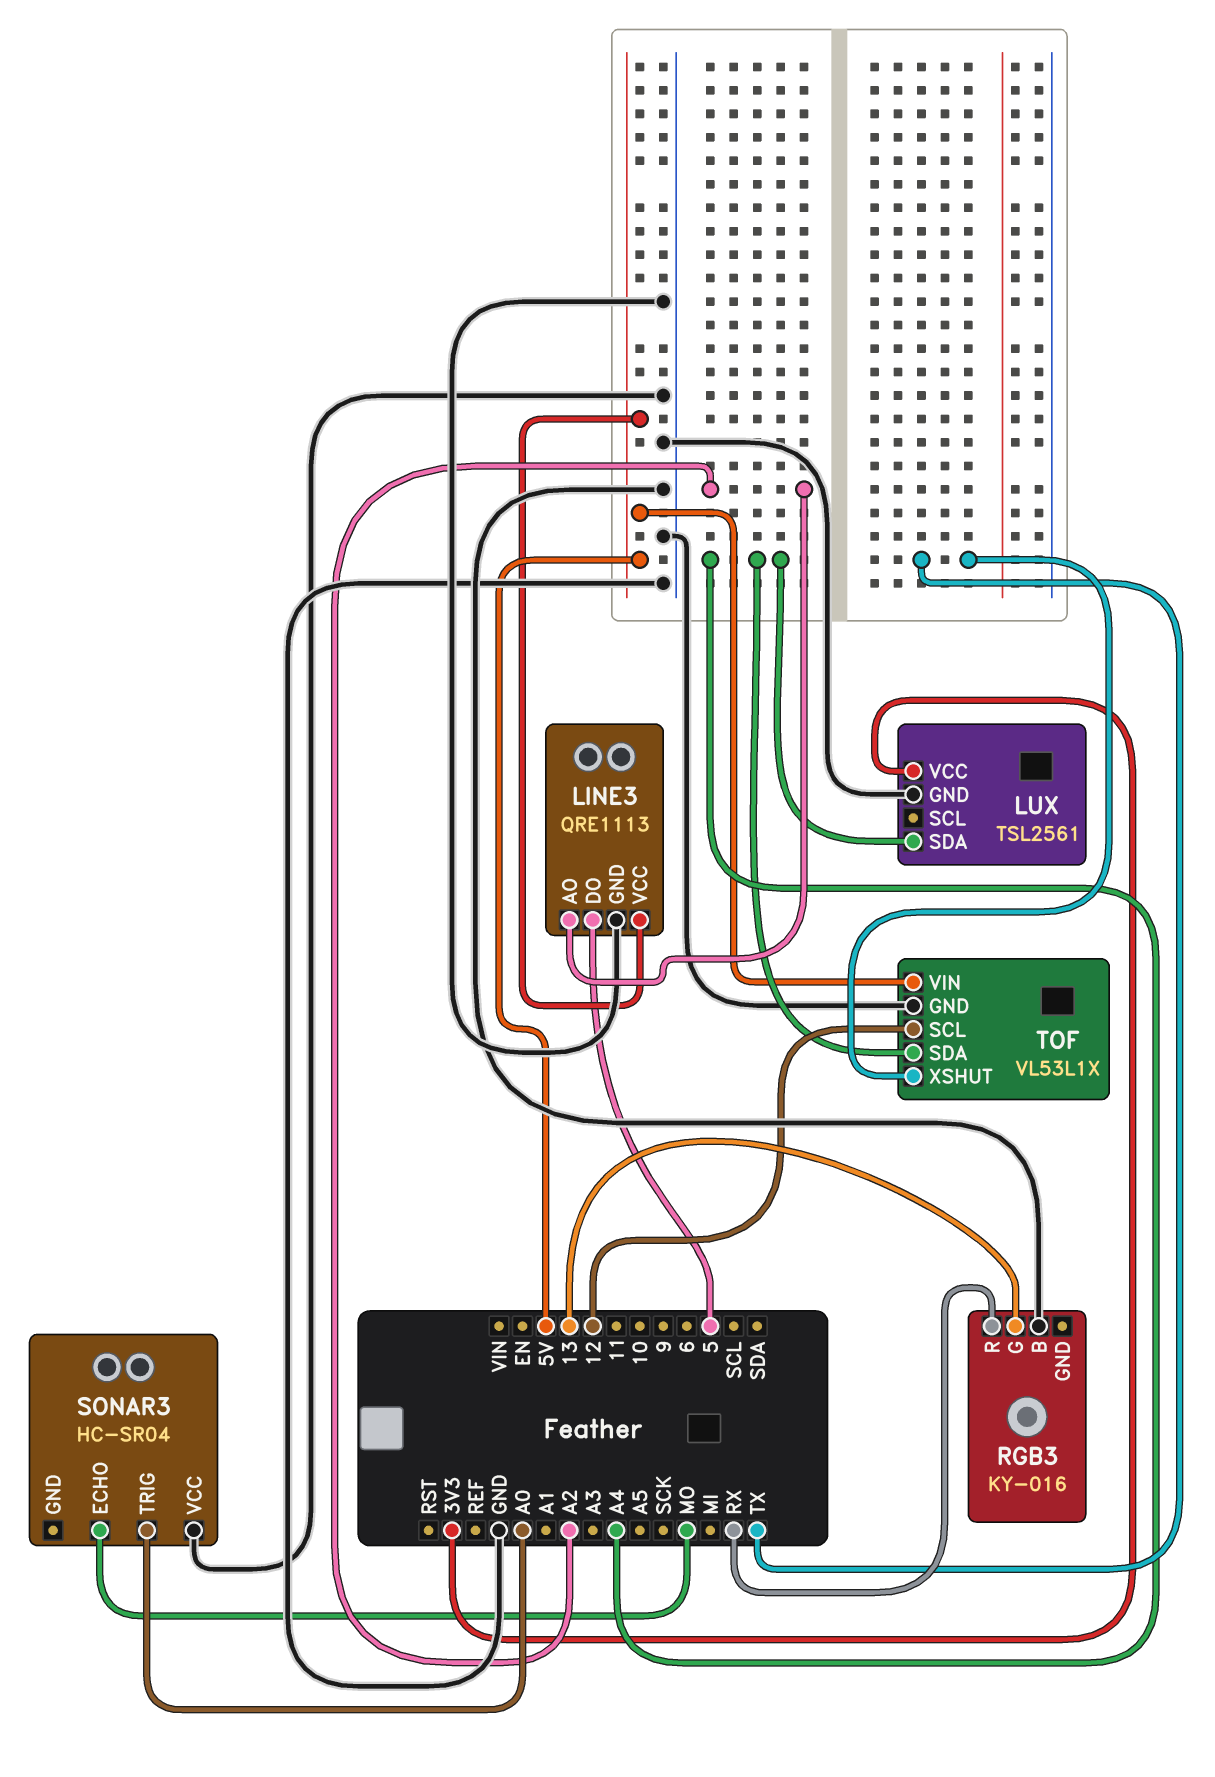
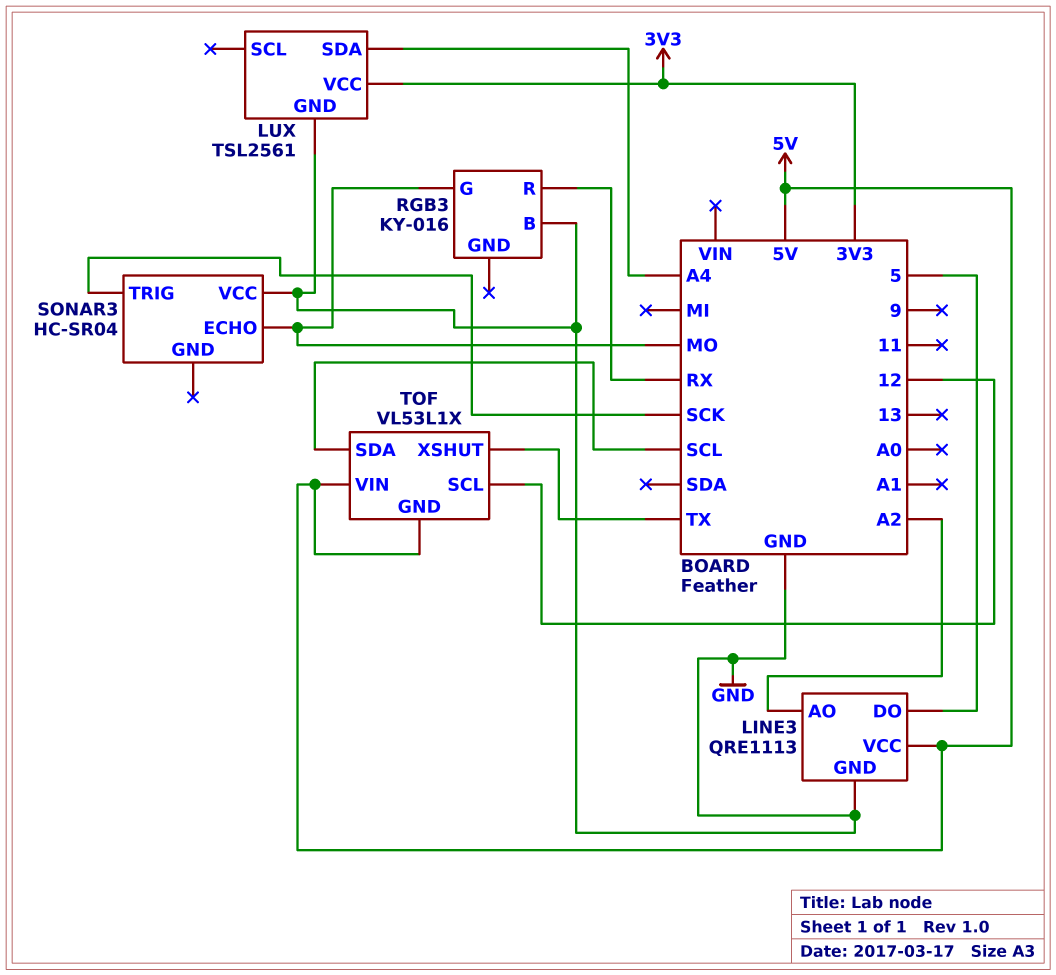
RGB3 pin G: 13 -> MO
SONAR3 pin TRIG: A0 -> SCK
TOF pin GND: GND -> 5V
TOF pin SDA: A4 -> SCL

